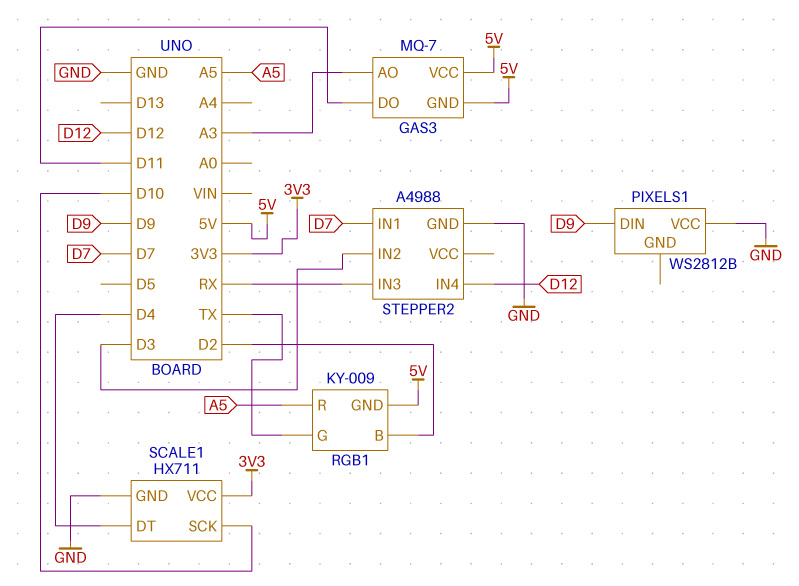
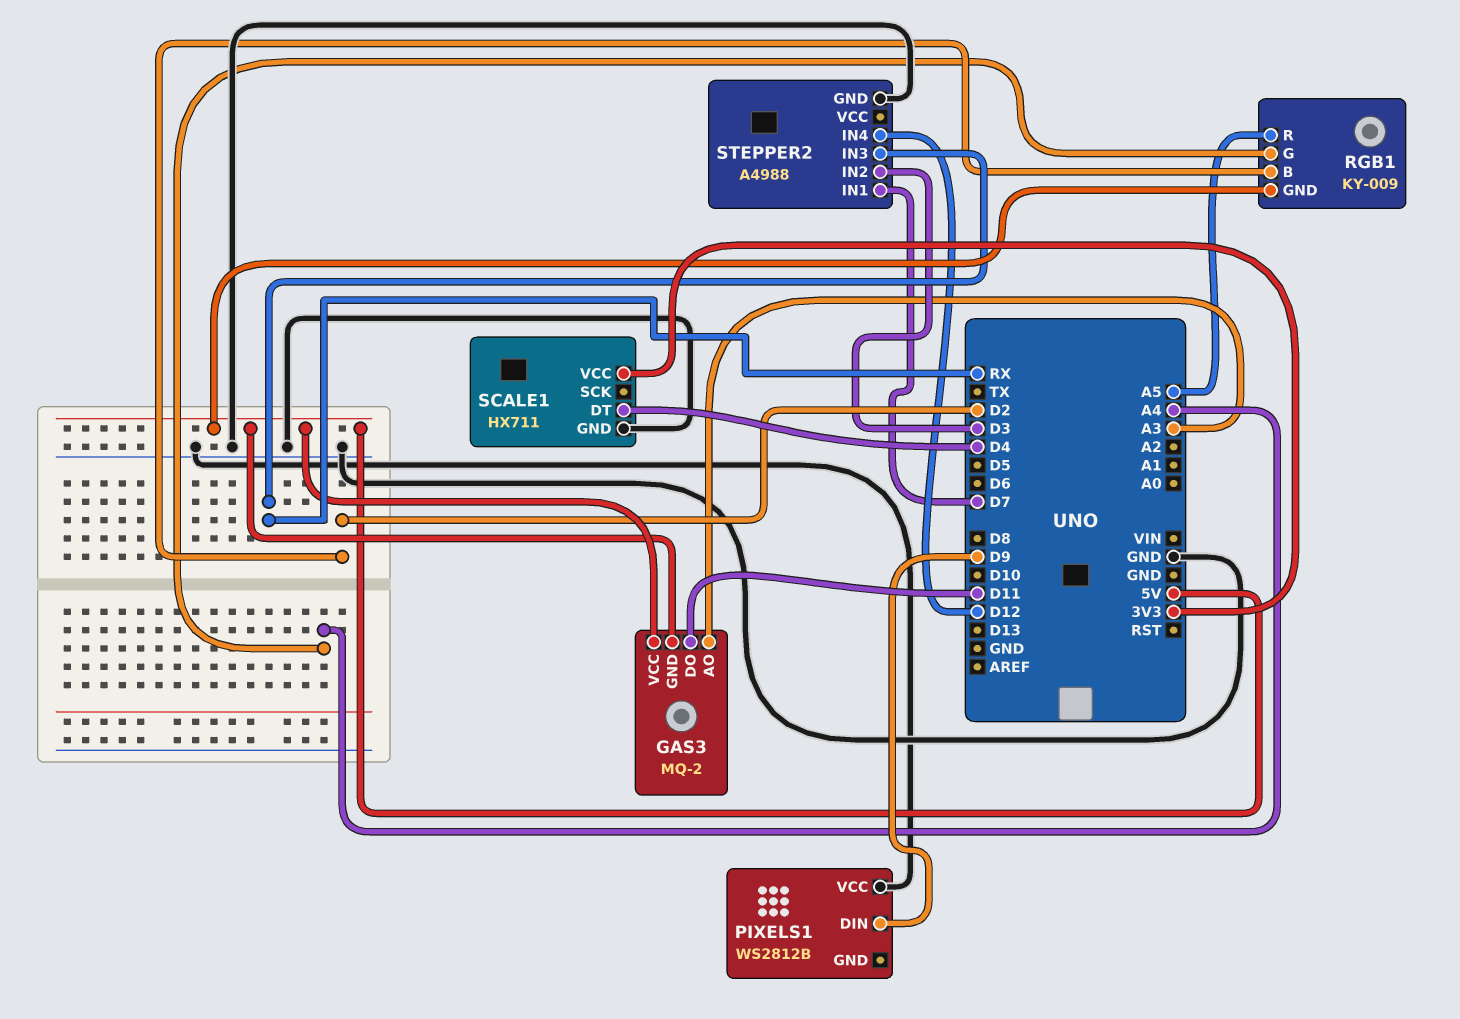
GAS3: MQ-7 -> MQ-2
RGB1 pin G: TX -> A4
SCALE1 pin SCK: D10 -> none

